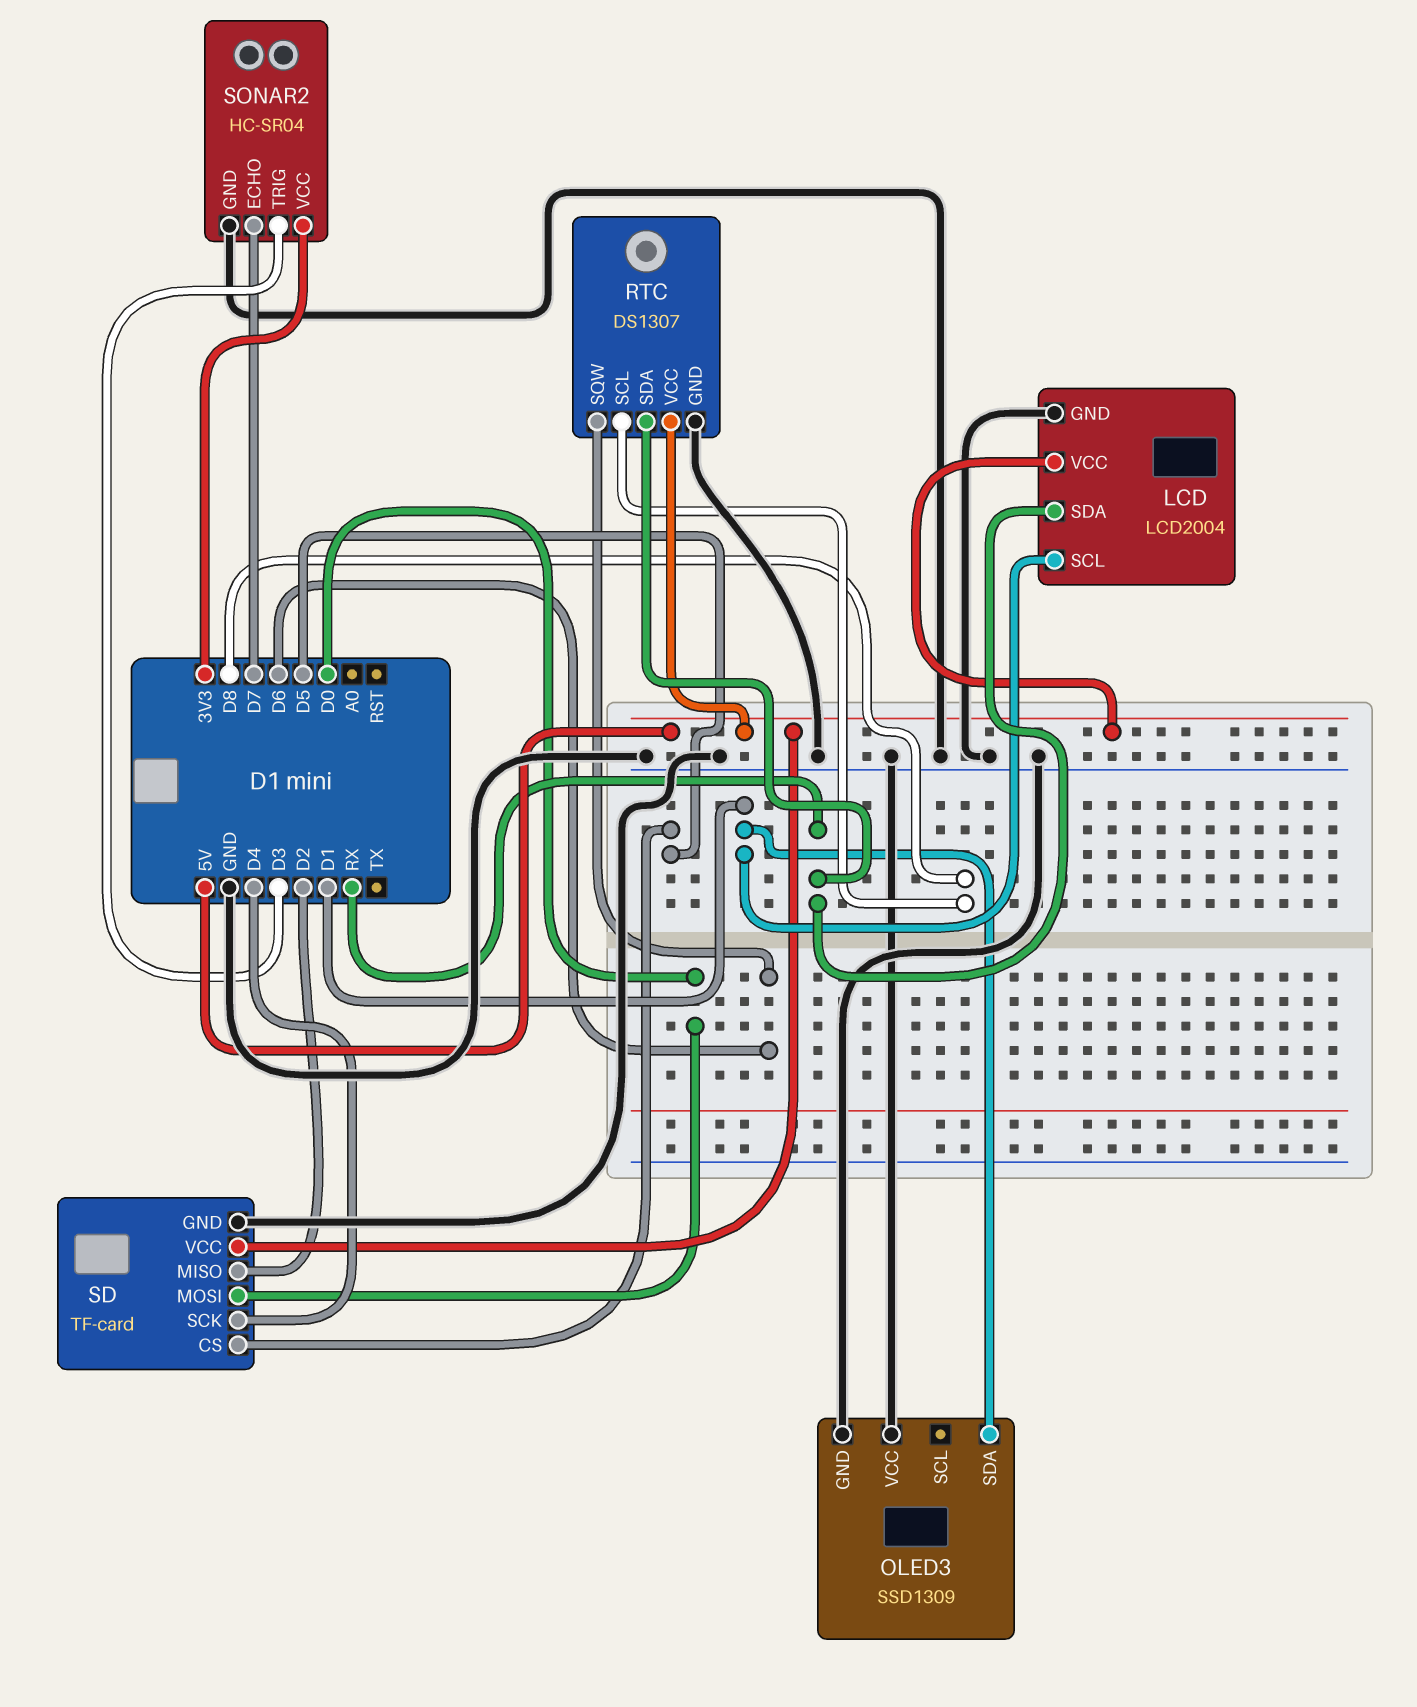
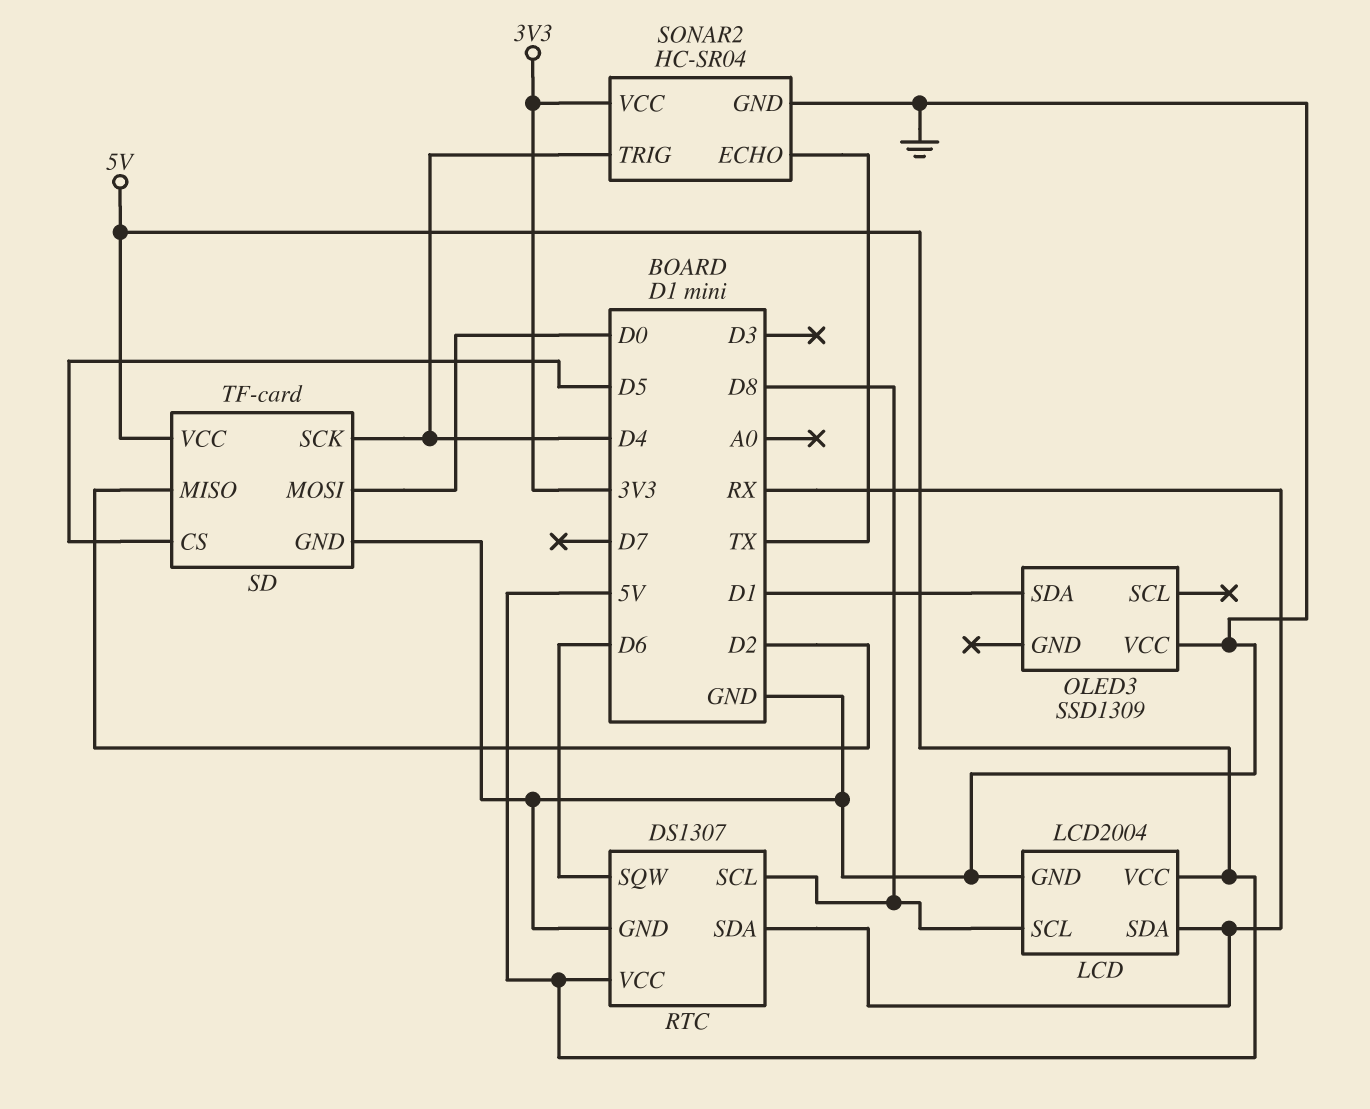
LCD pin SCL: D1 -> D8
OLED3 pin GND: GND -> none
SONAR2 pin ECHO: D7 -> TX
SONAR2 pin TRIG: D3 -> D4

